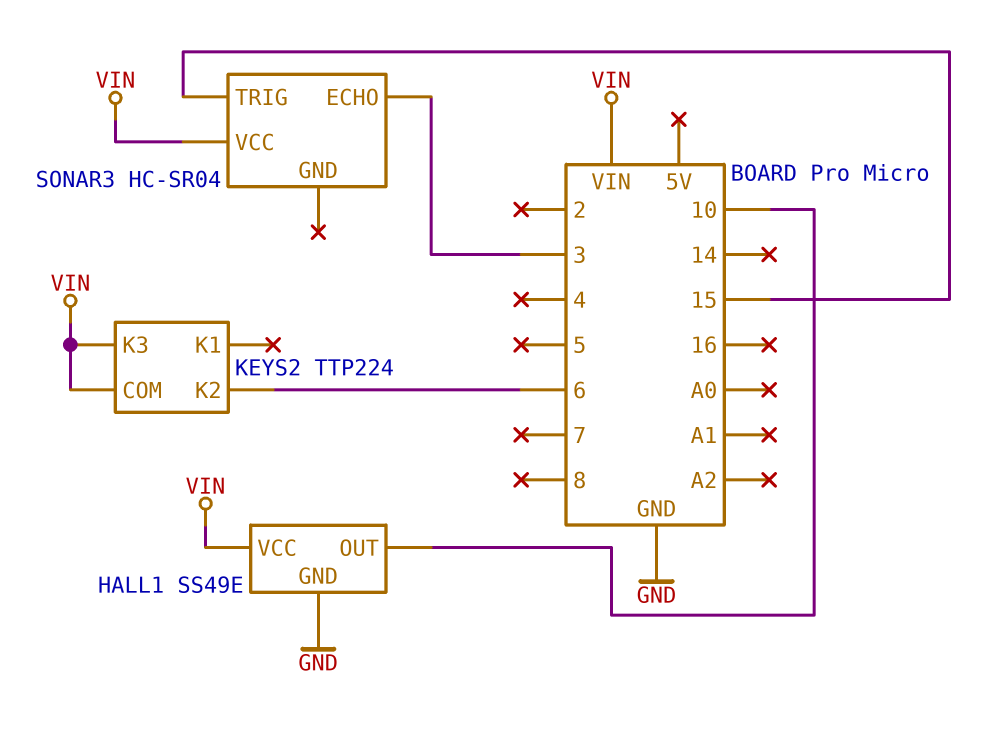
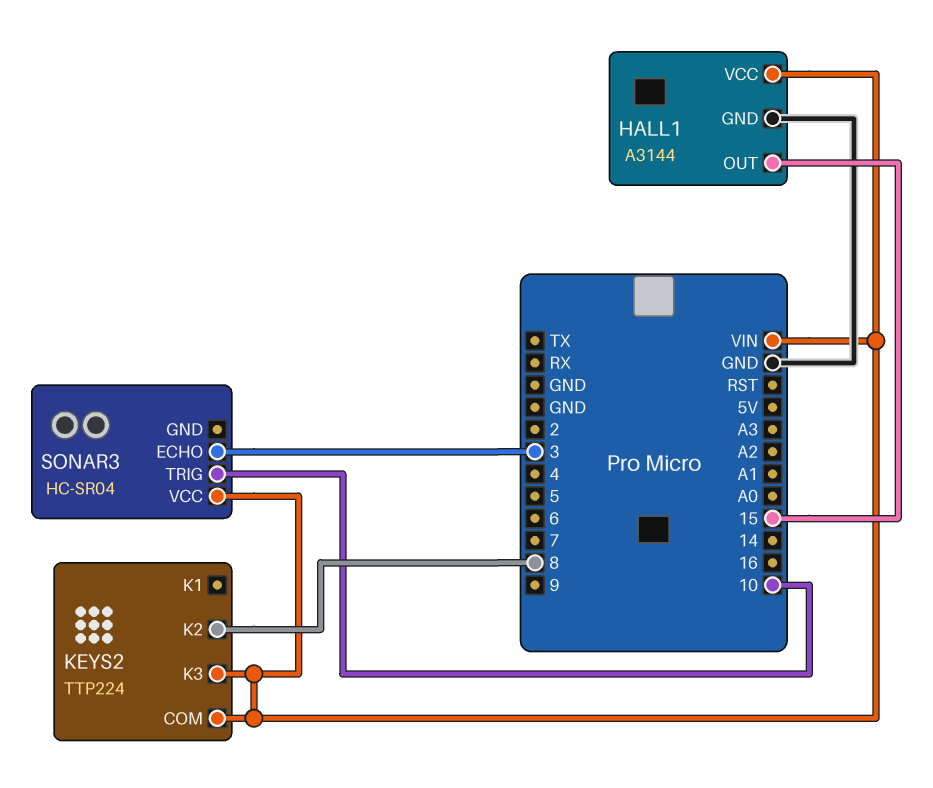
HALL1: SS49E -> A3144
HALL1 pin OUT: 10 -> 15
KEYS2 pin K2: 6 -> 8
SONAR3 pin TRIG: 15 -> 10

